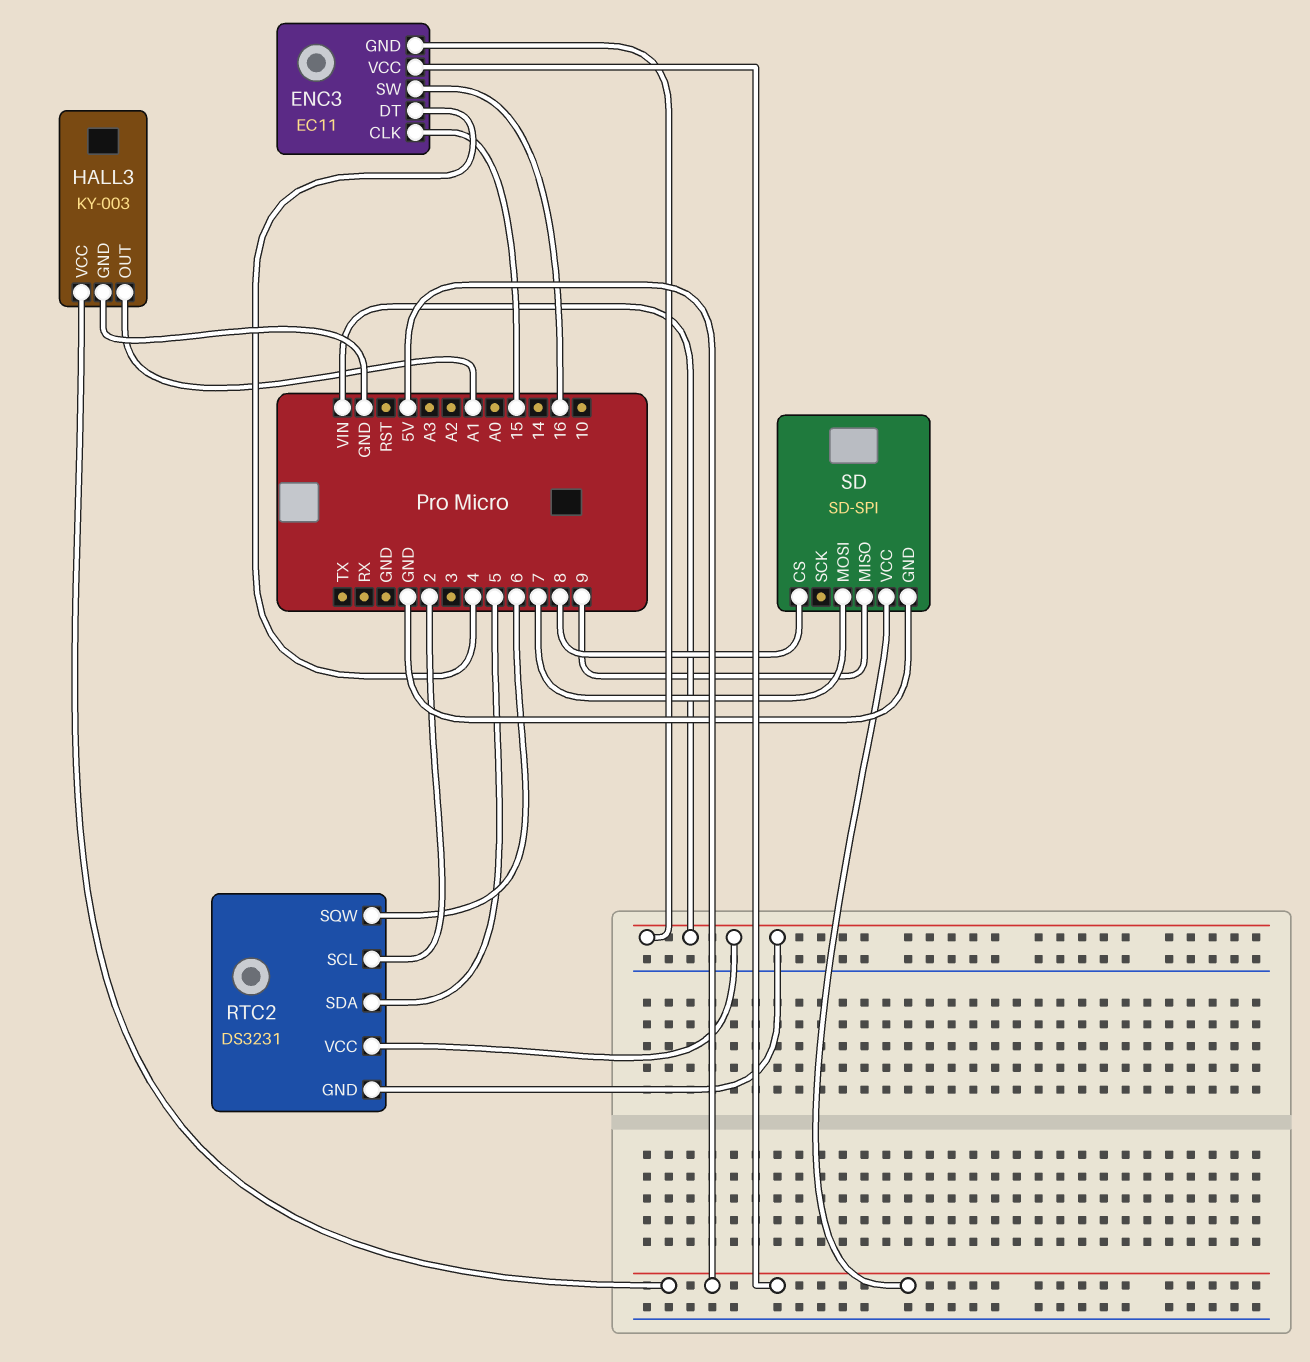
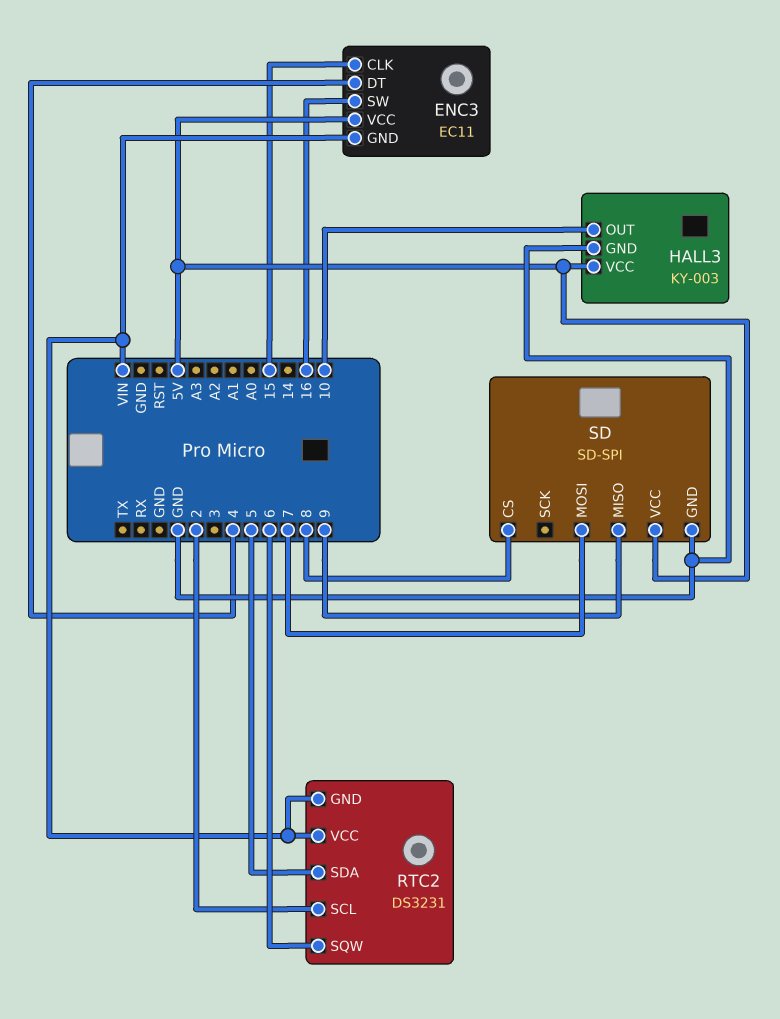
HALL3 pin OUT: A1 -> 10

